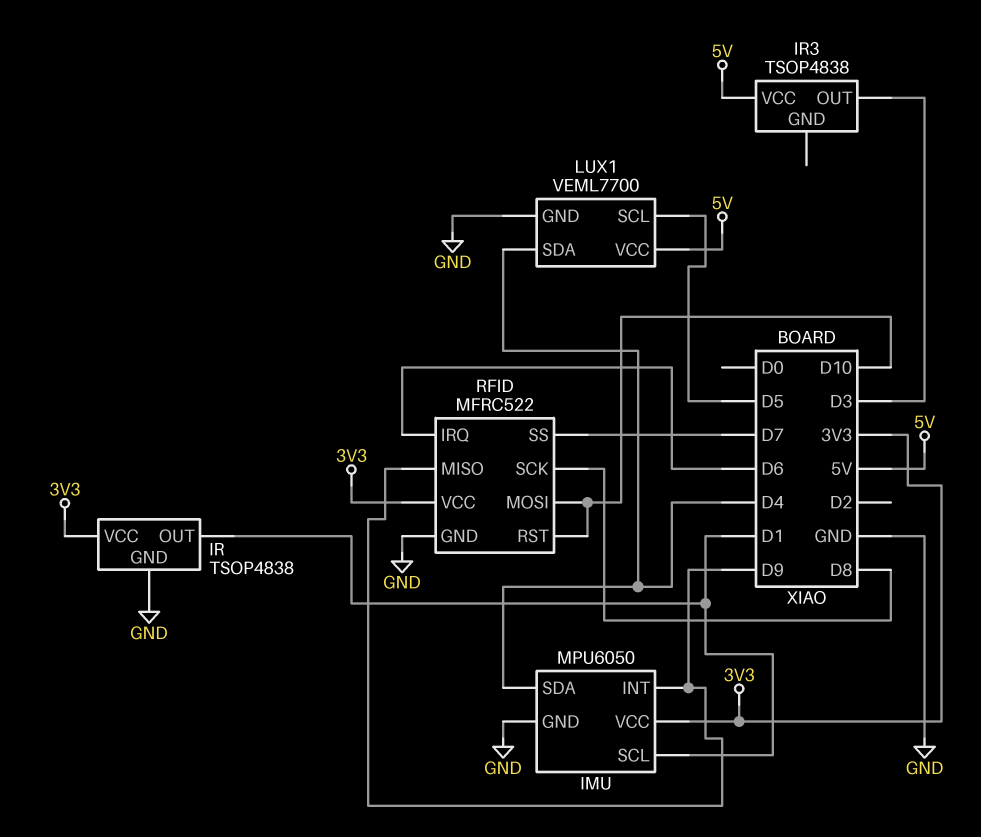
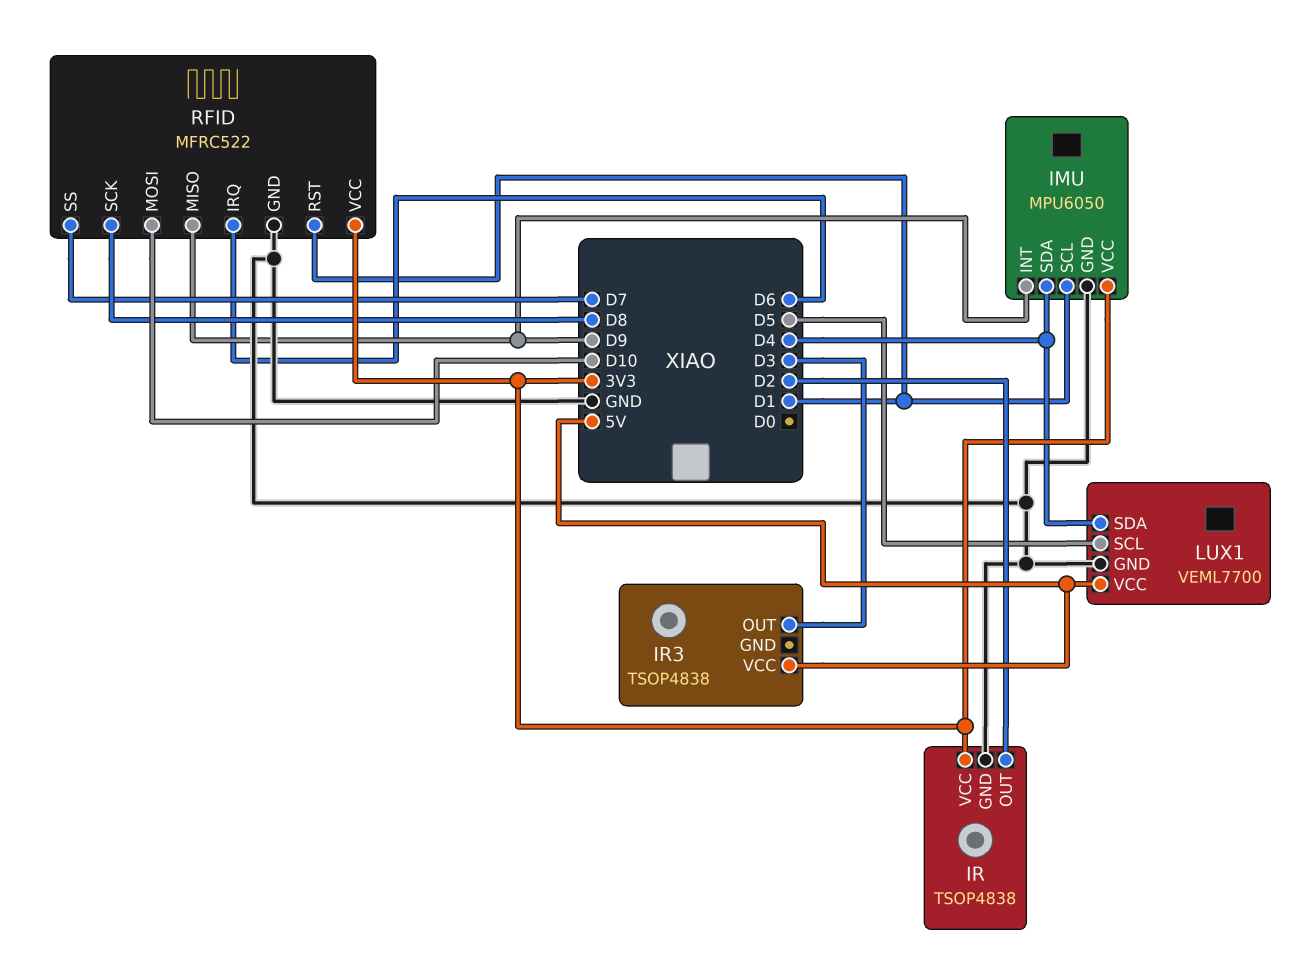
IR pin OUT: D1 -> D2
RFID pin RST: D10 -> D1

